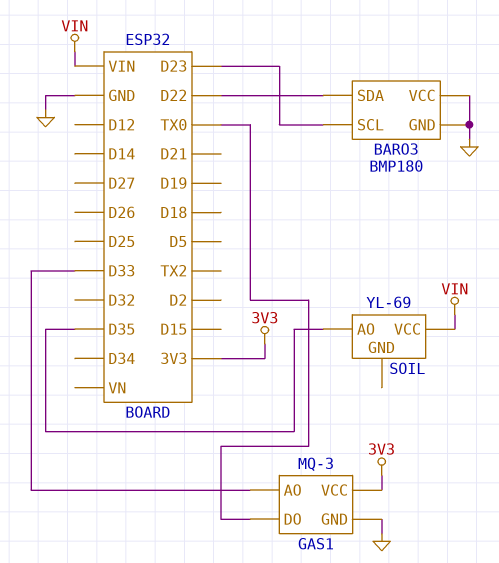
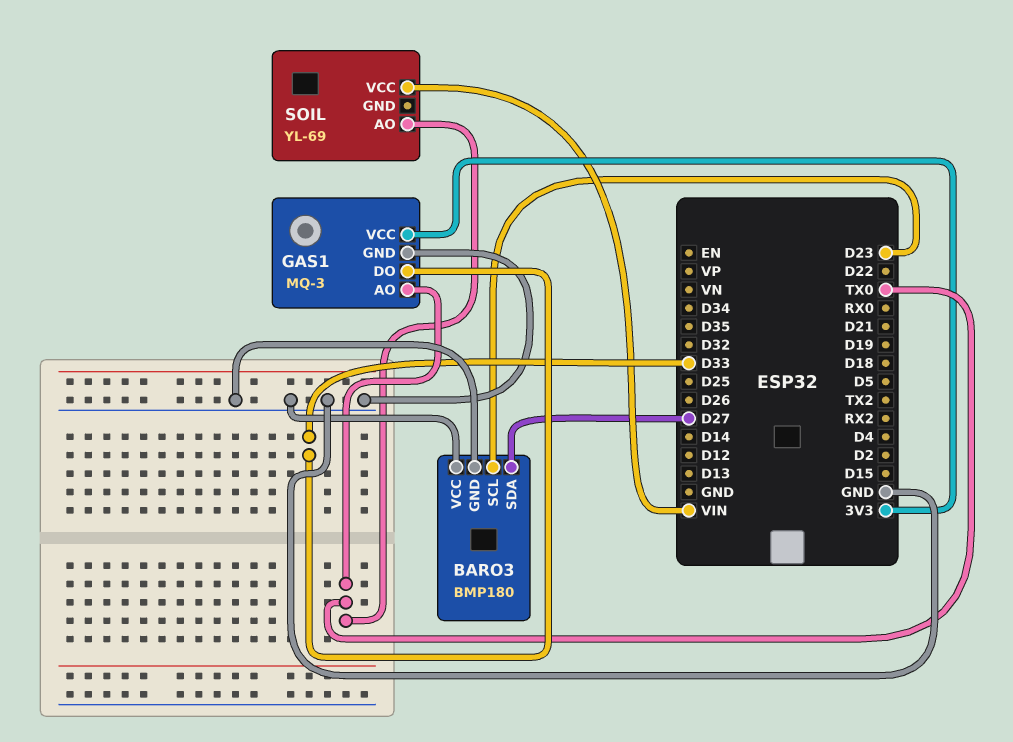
BARO3 pin SDA: D22 -> D27
GAS1 pin AO: D33 -> TX0
GAS1 pin DO: TX0 -> D33
SOIL pin AO: D35 -> TX0

